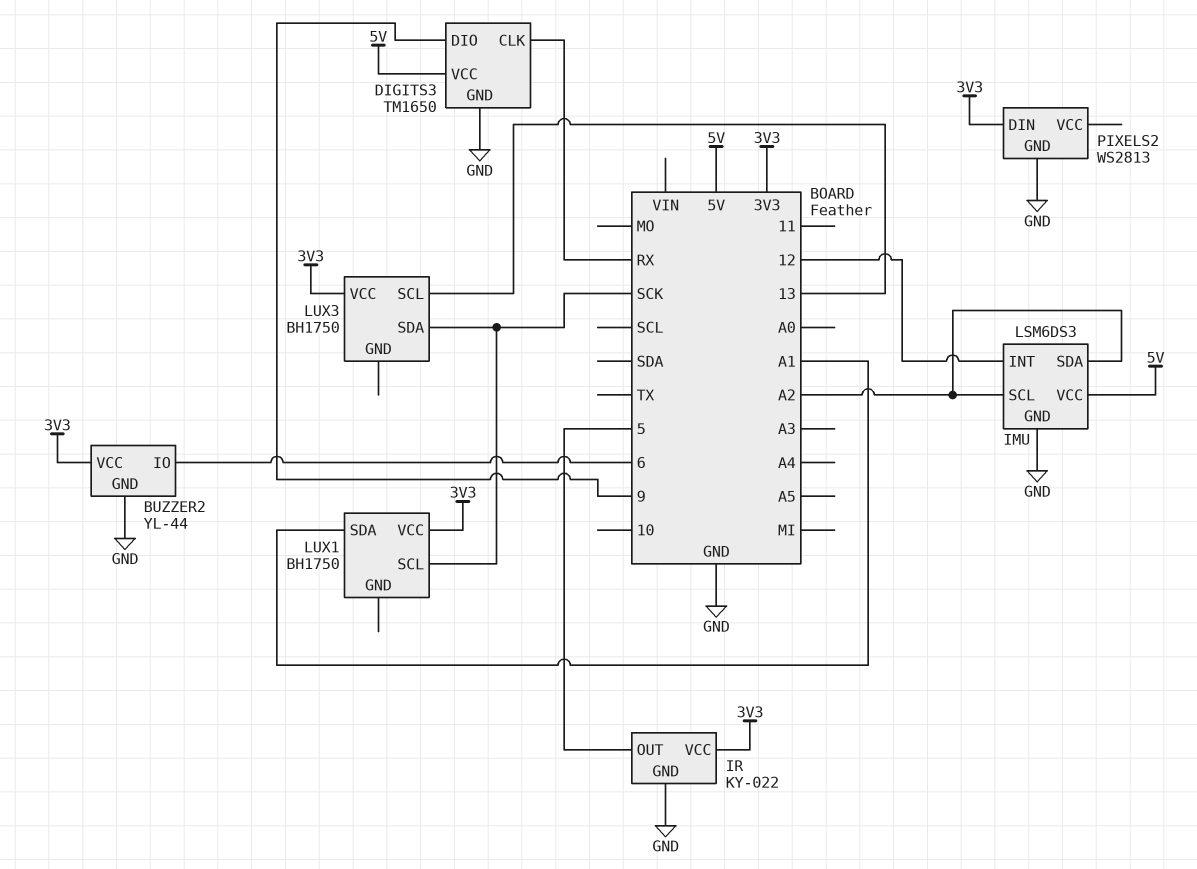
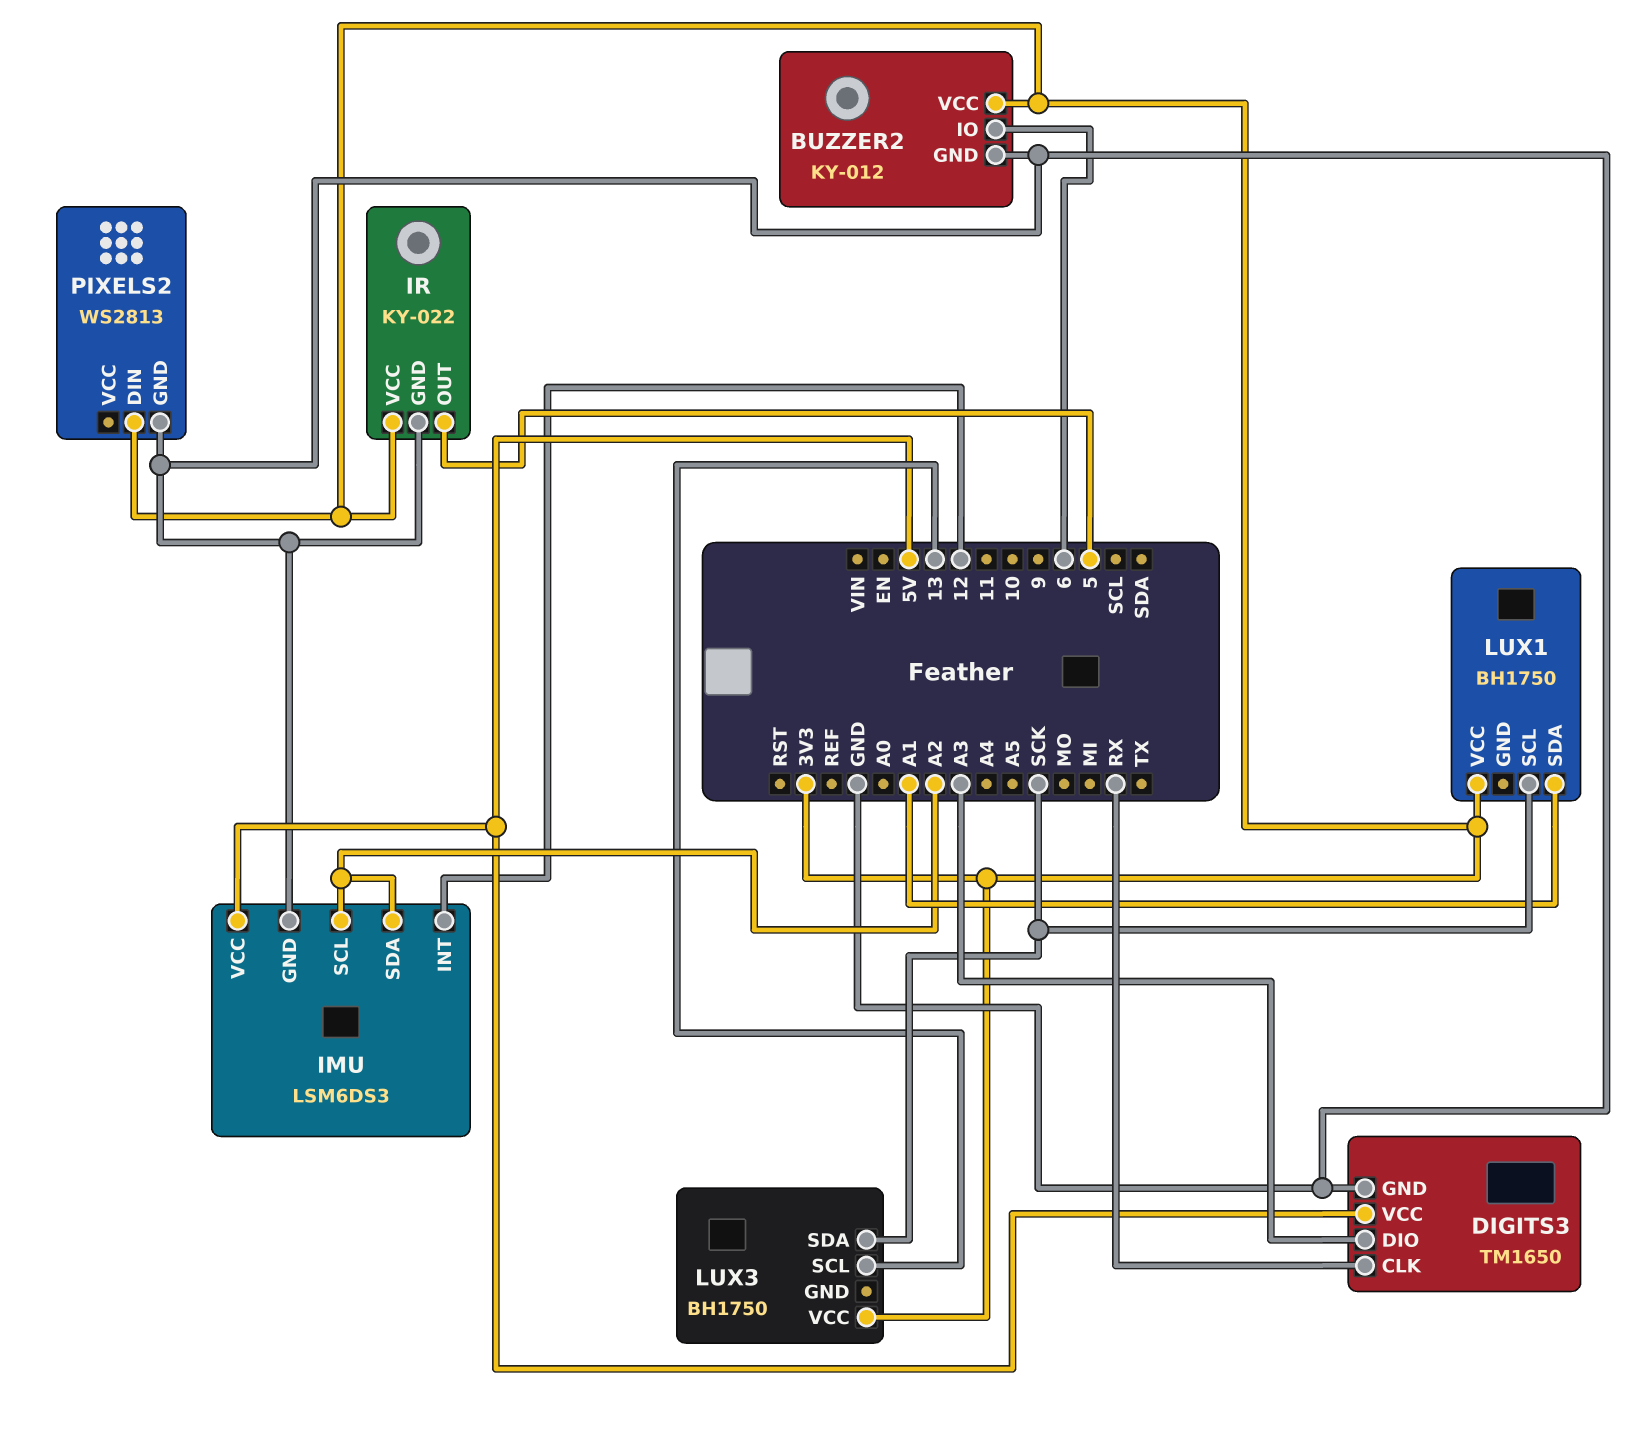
BUZZER2: YL-44 -> KY-012
DIGITS3 pin DIO: 9 -> A3

